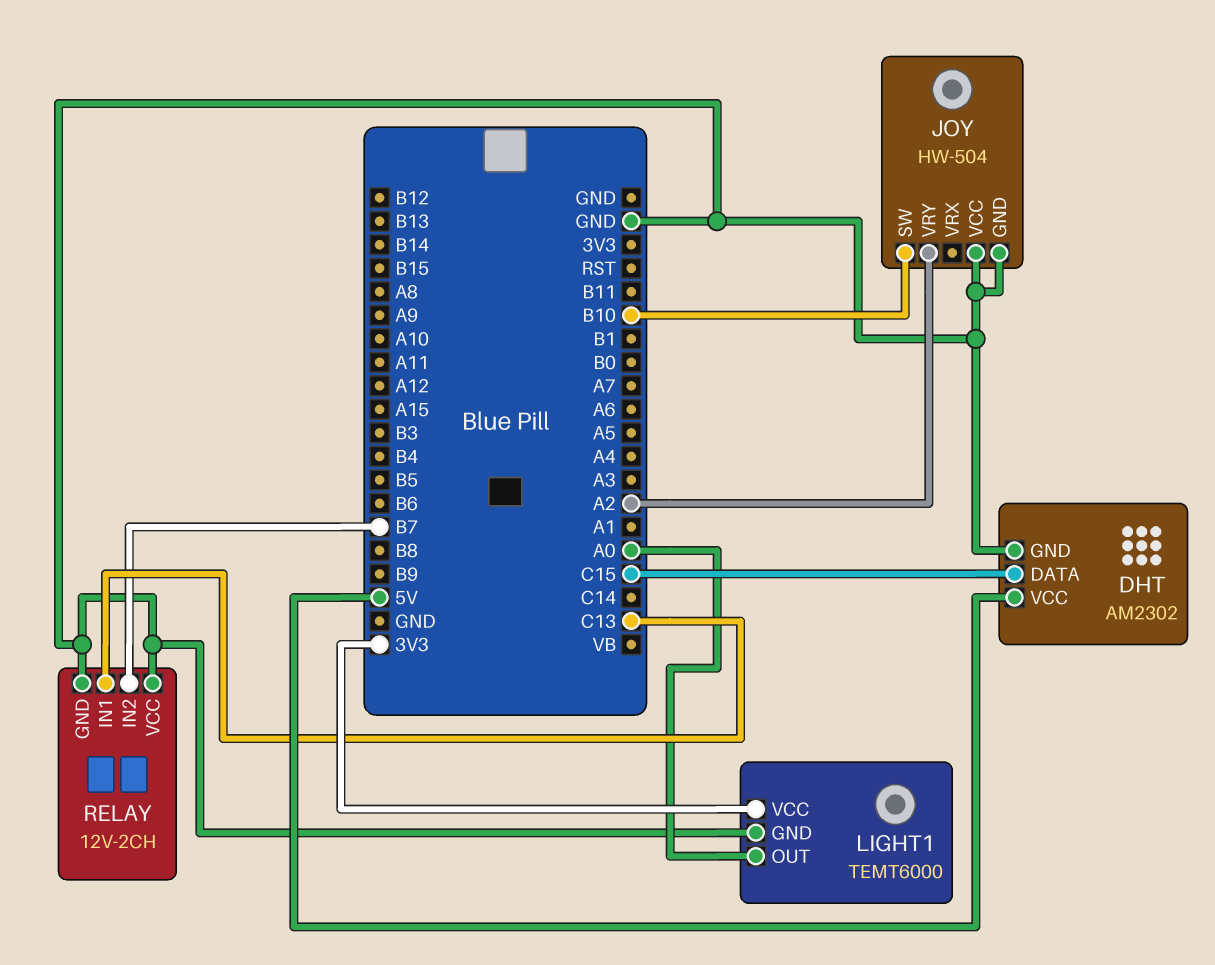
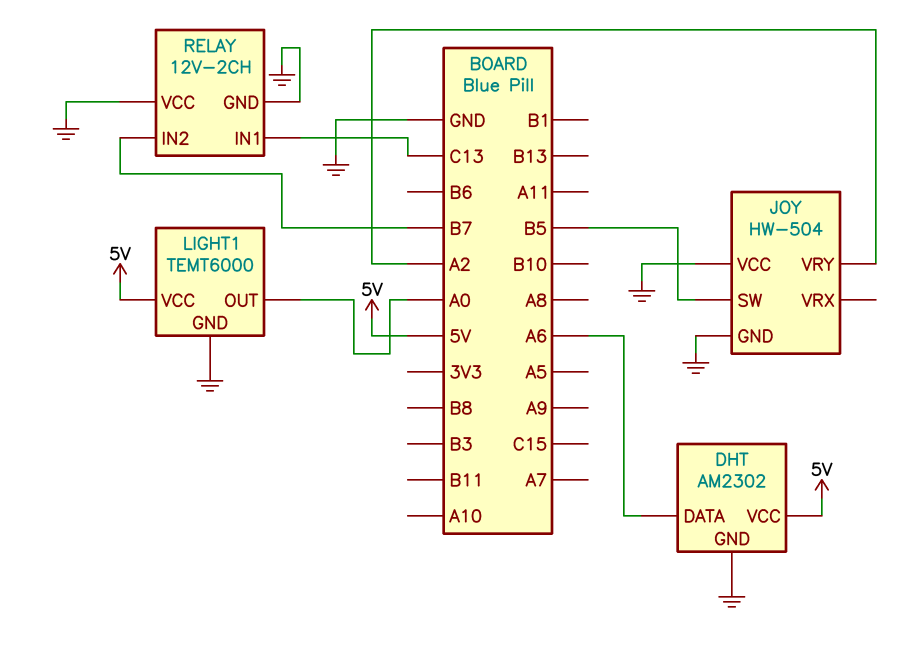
DHT pin DATA: C15 -> A6
JOY pin SW: B10 -> B5
LIGHT1 pin VCC: 3V3 -> 5V

